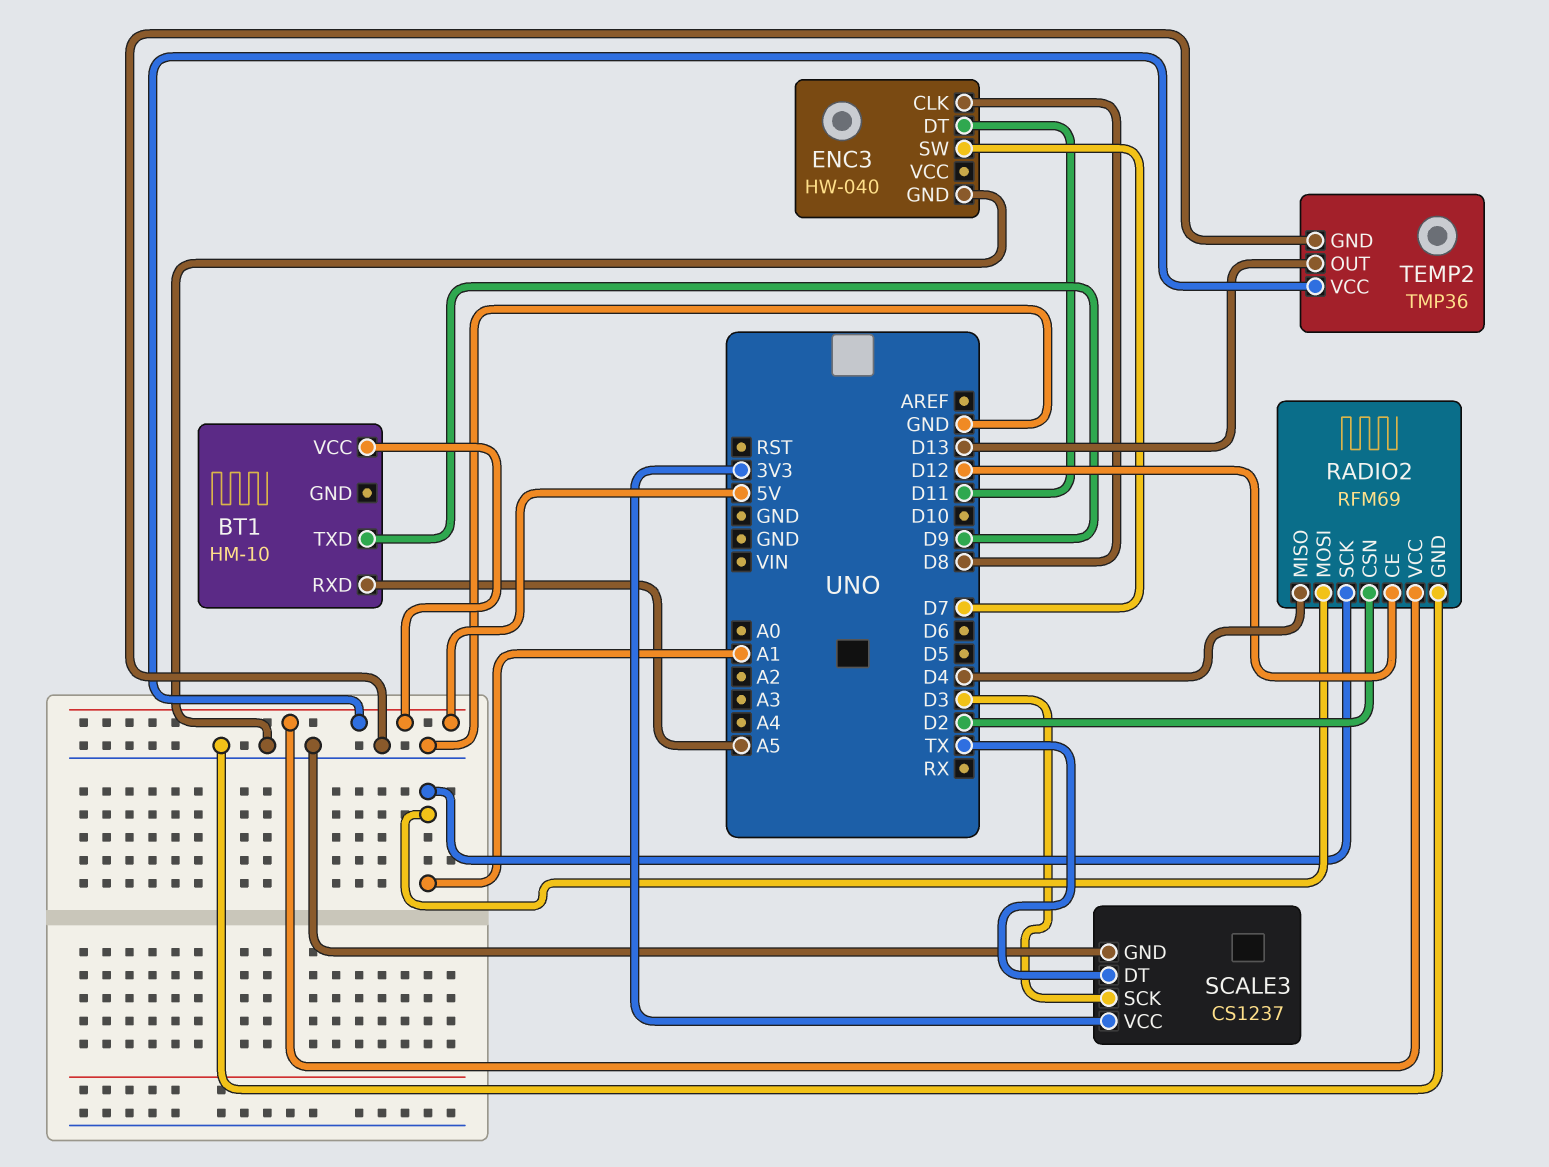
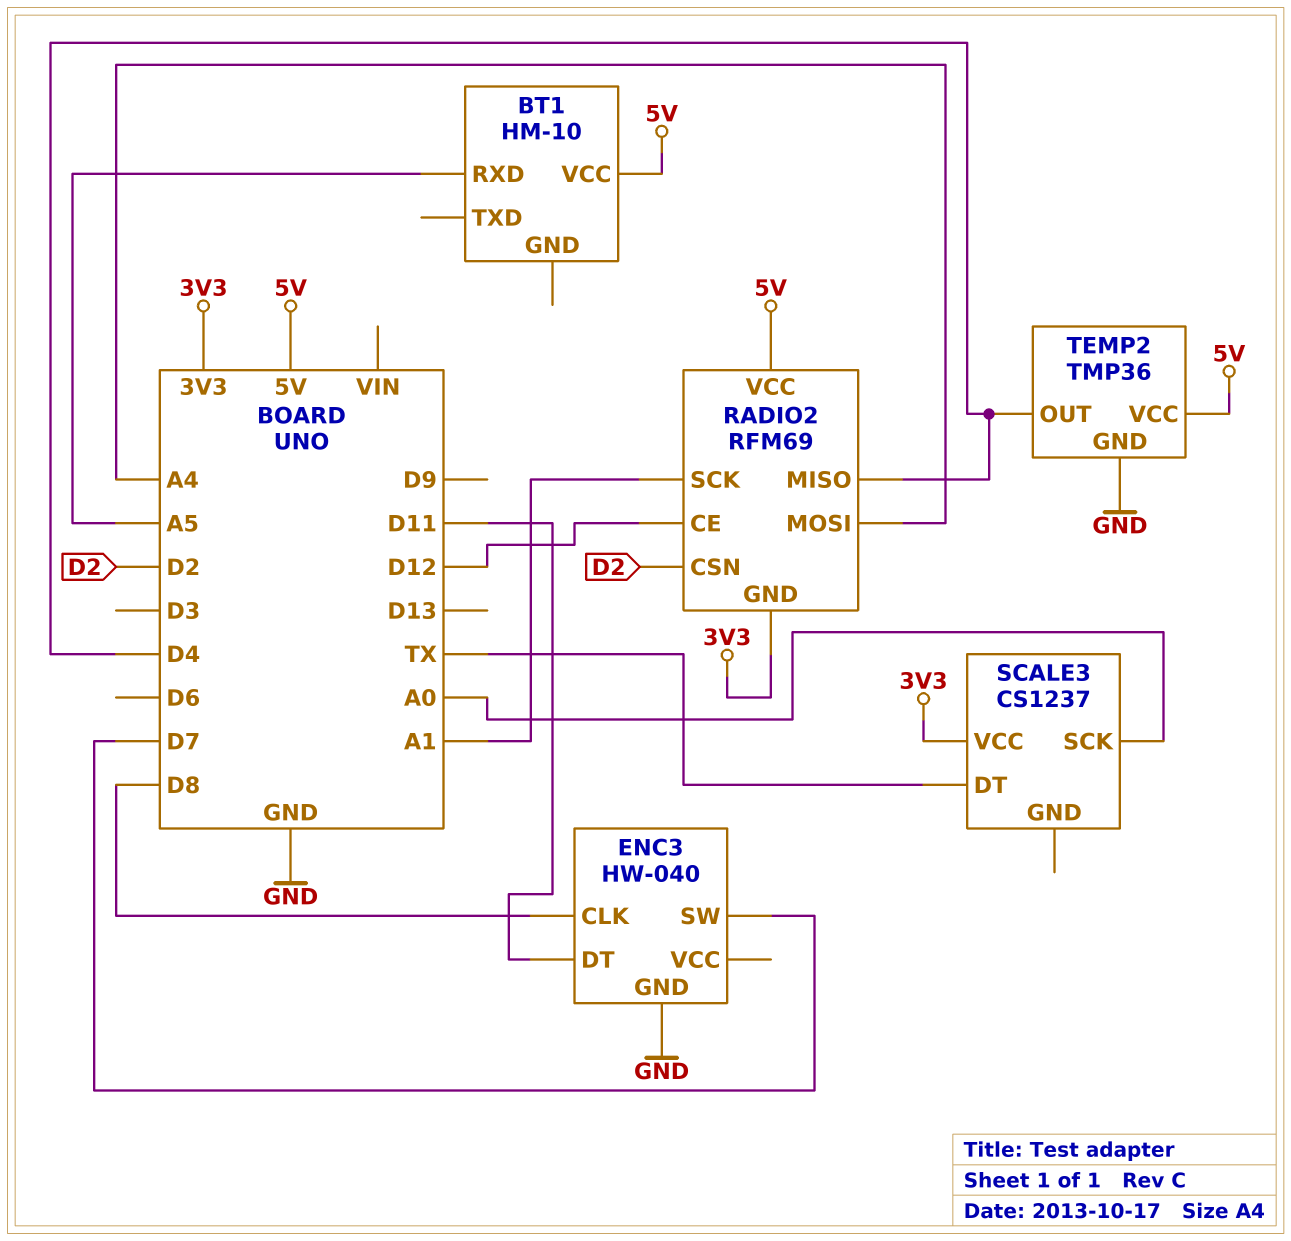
BT1 pin TXD: D9 -> none
RADIO2 pin GND: GND -> 3V3
RADIO2 pin MOSI: A1 -> A4
SCALE3 pin GND: GND -> none
SCALE3 pin SCK: D3 -> A0
TEMP2 pin OUT: D13 -> D4

